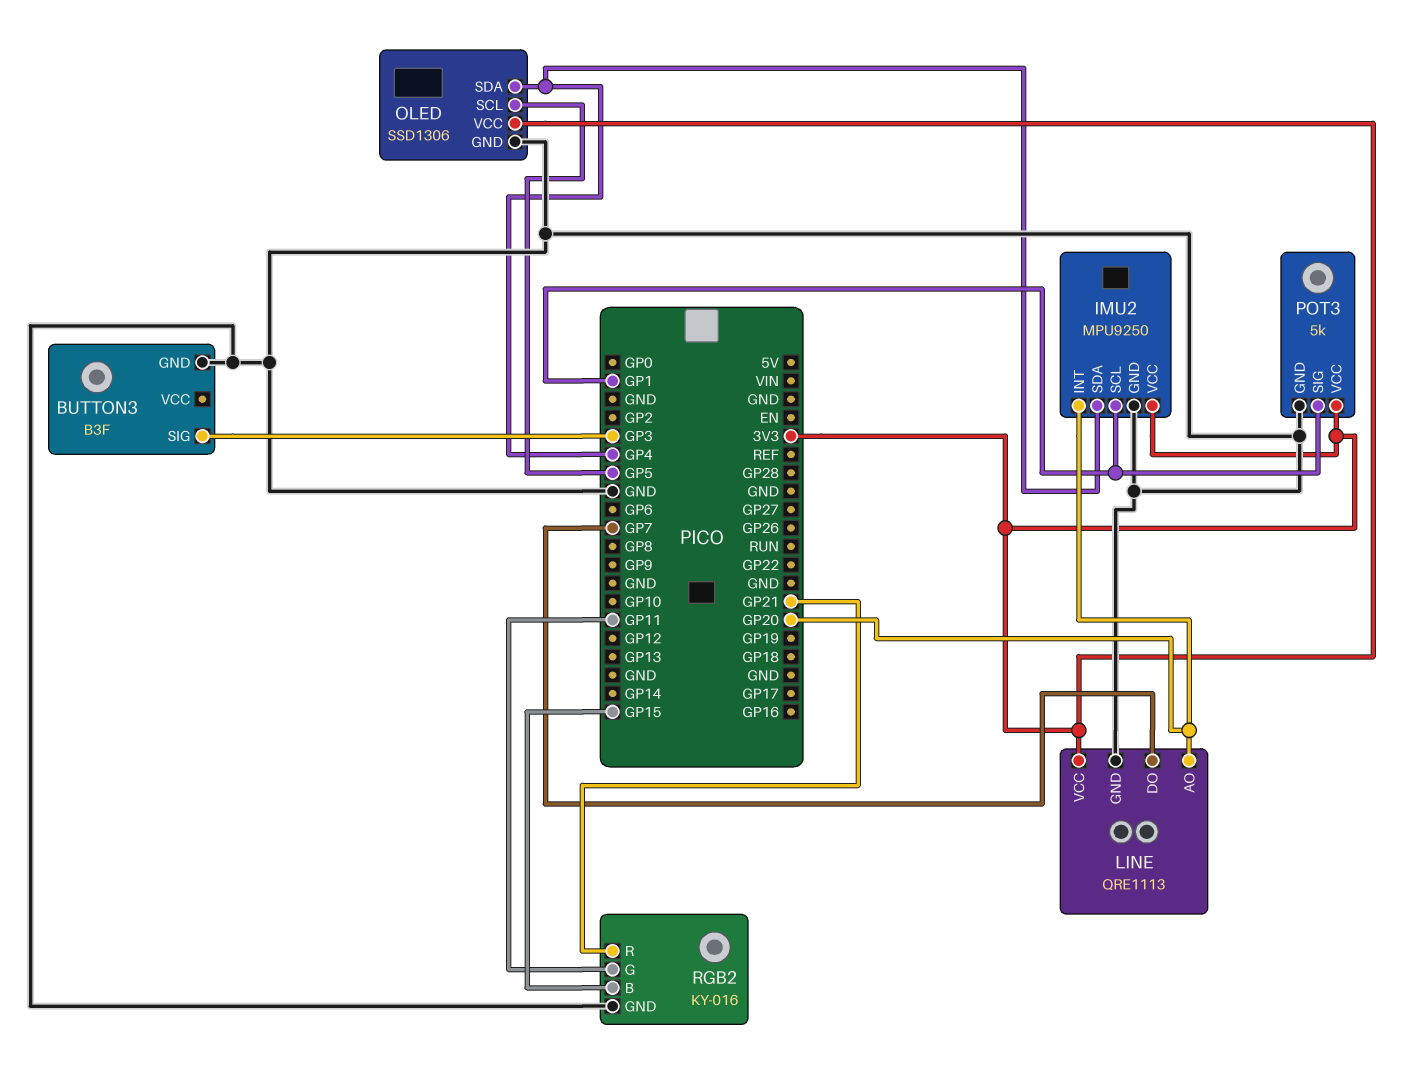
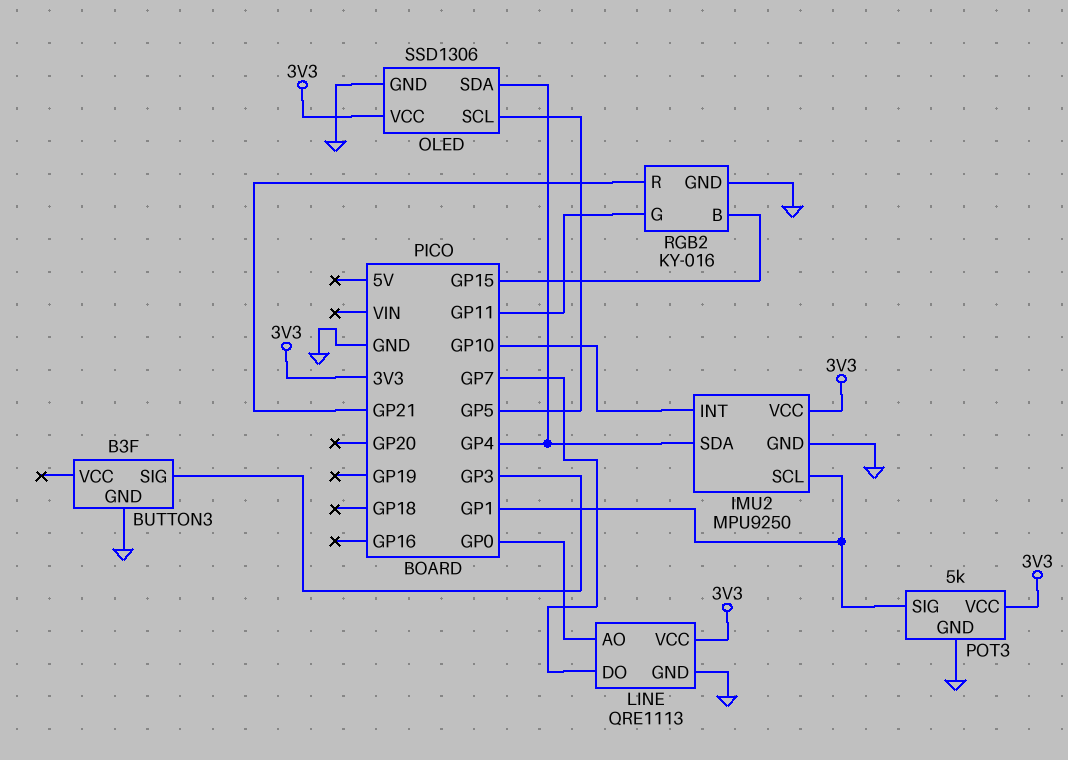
IMU2 pin INT: GP20 -> GP10
LINE pin AO: GP20 -> GP0

